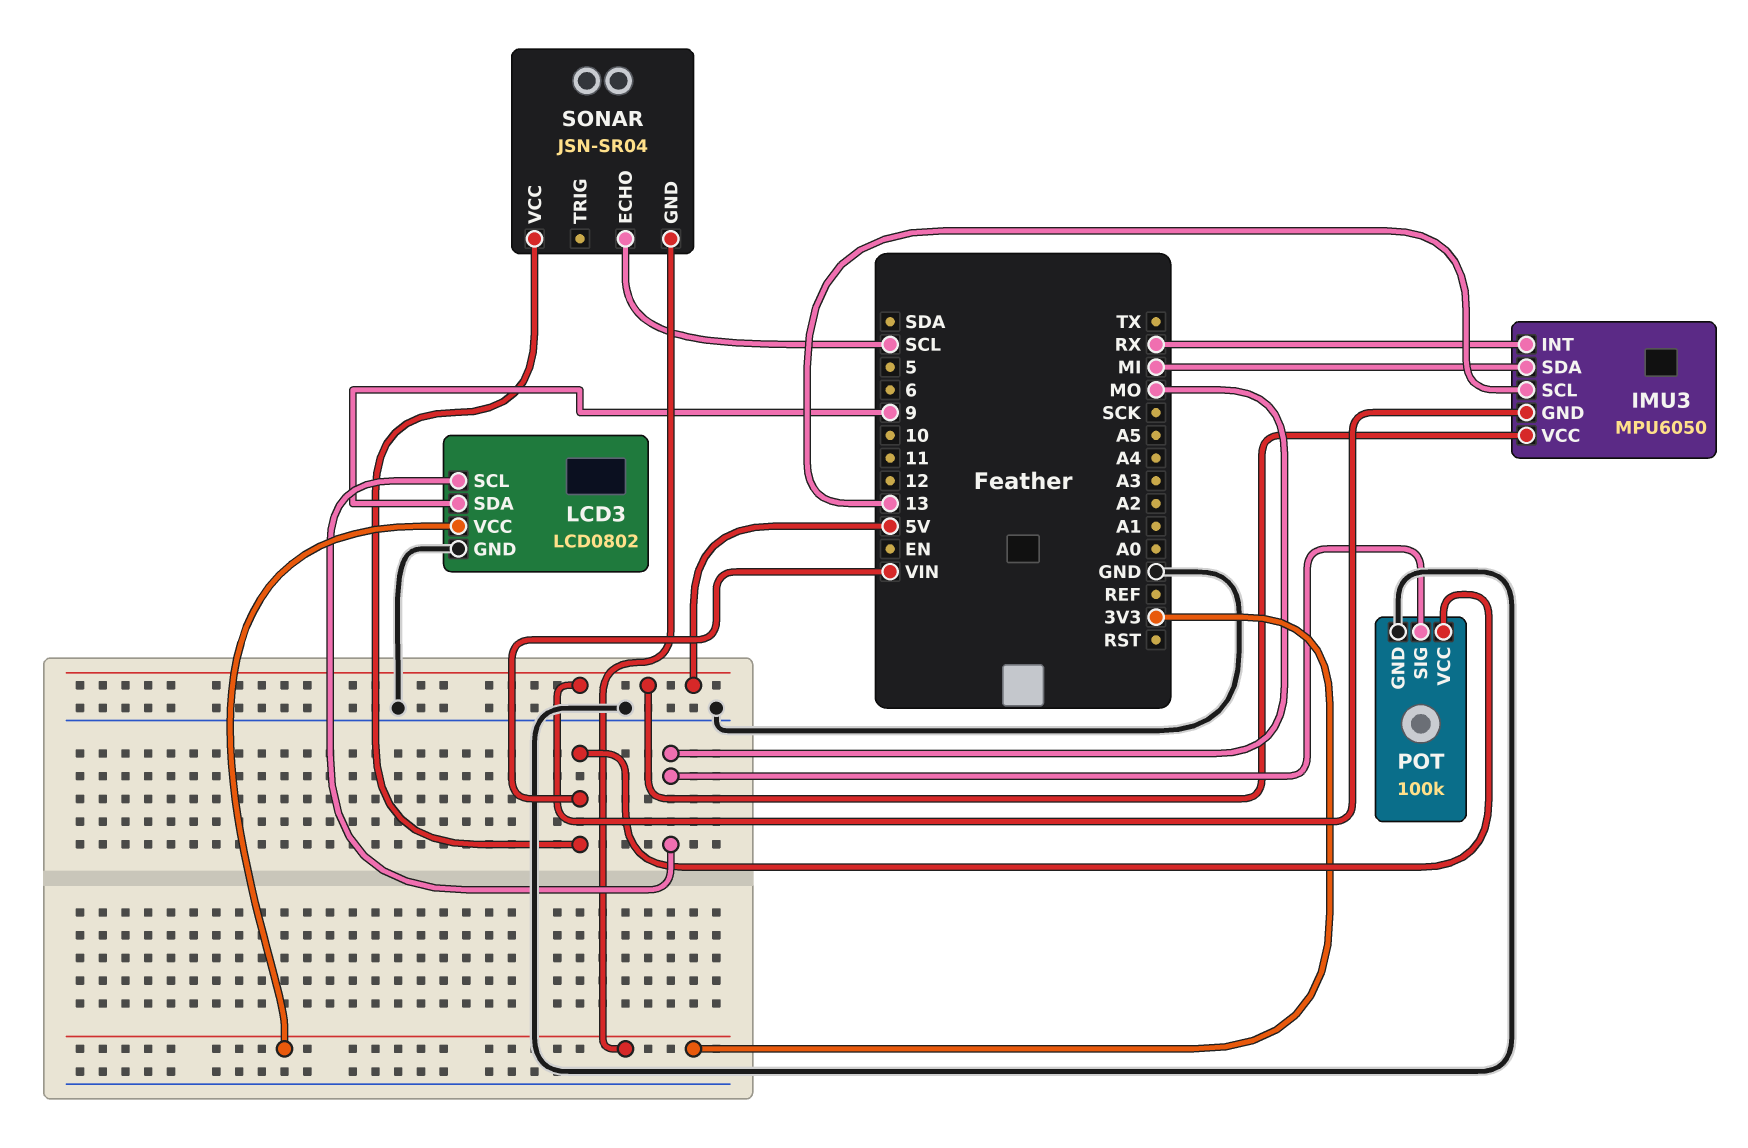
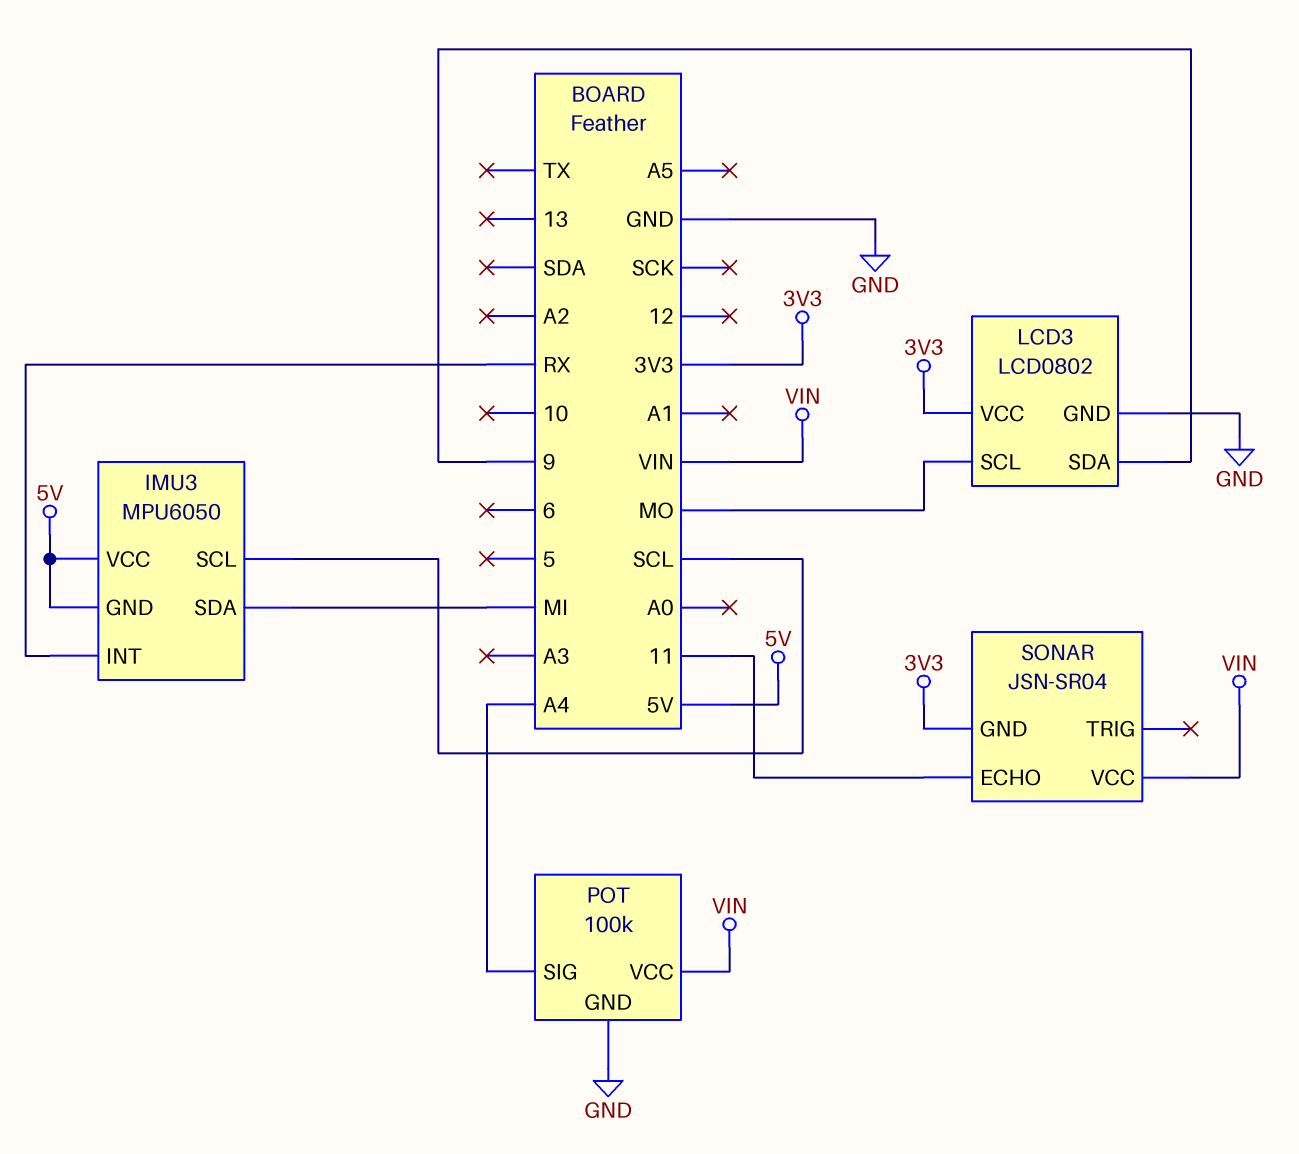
IMU3 pin SCL: 13 -> SCL
POT pin SIG: MO -> A4
SONAR pin ECHO: SCL -> 11

